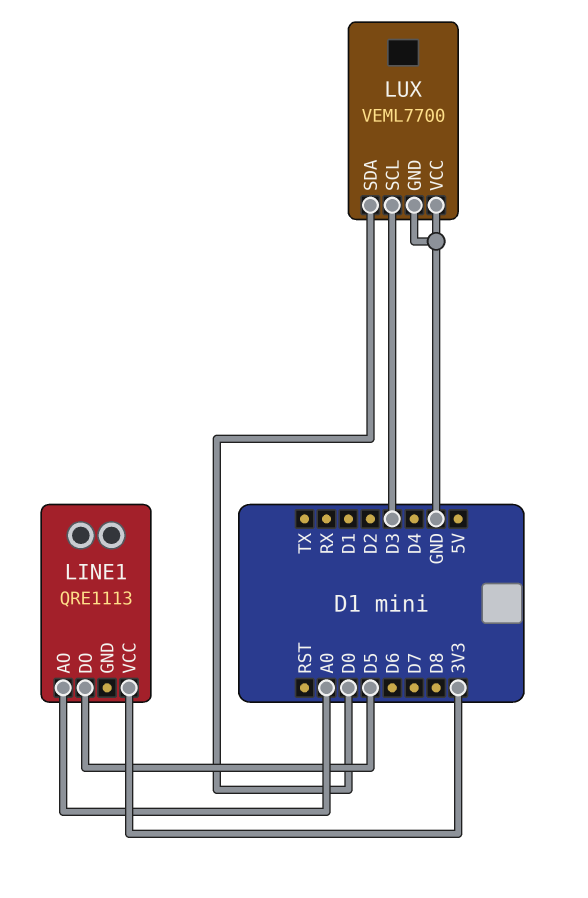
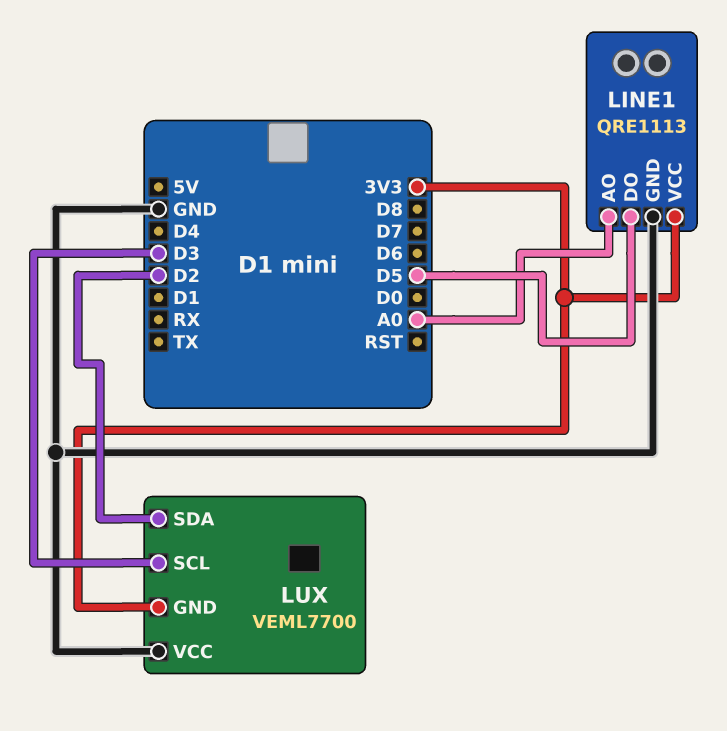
LINE1 pin GND: none -> GND
LUX pin GND: GND -> 3V3
LUX pin SDA: D0 -> D2

